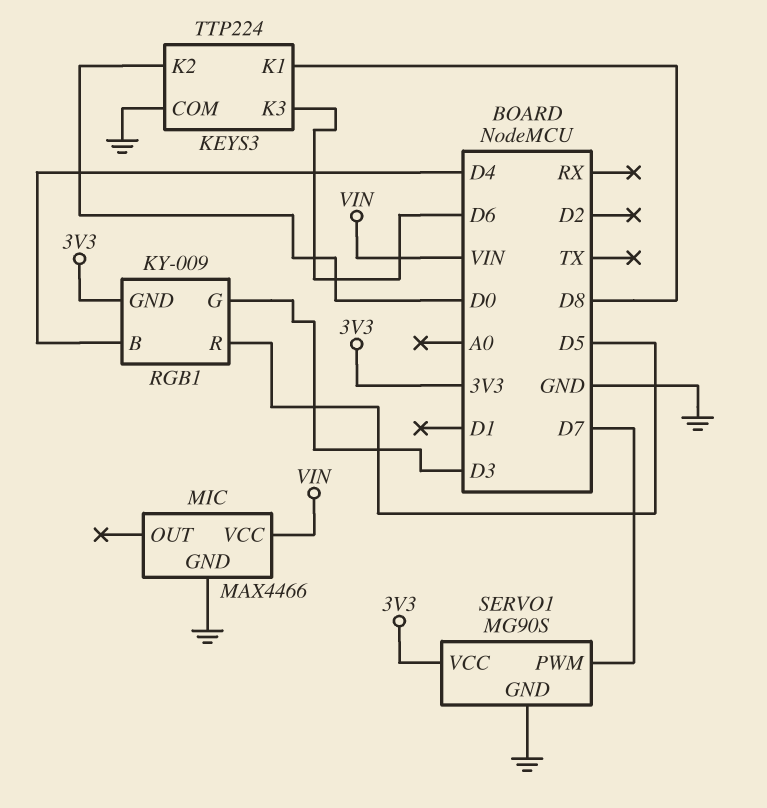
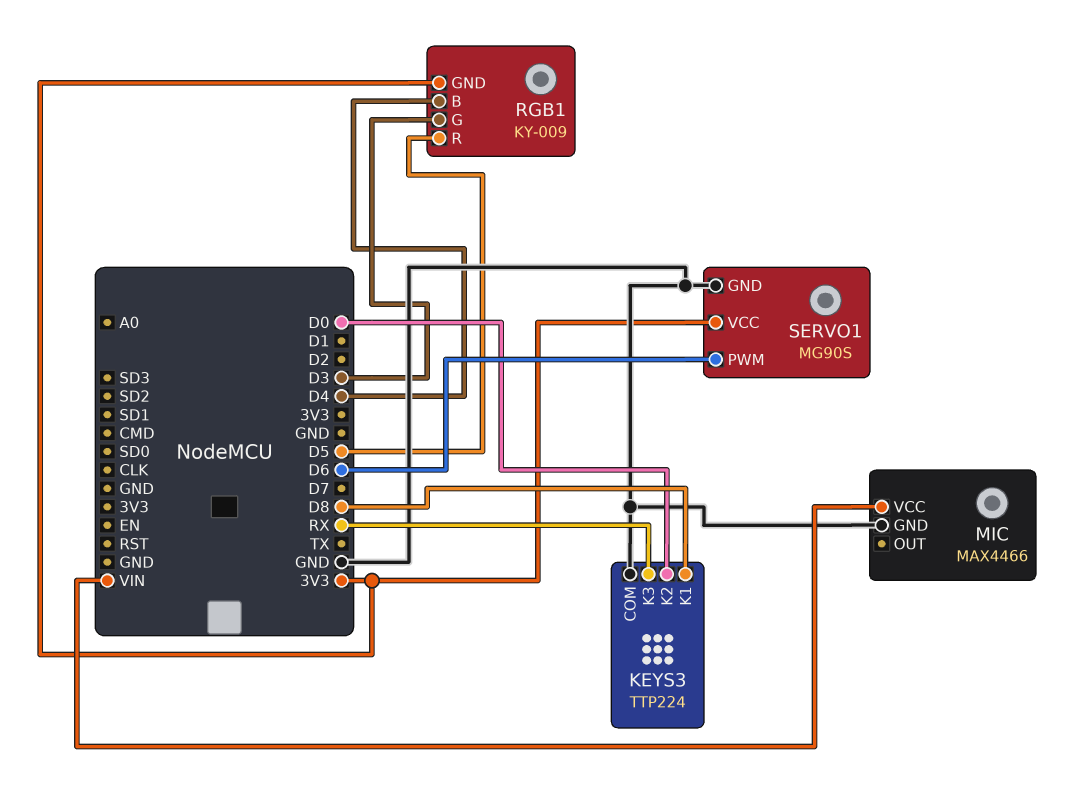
KEYS3 pin K3: D6 -> RX
SERVO1 pin PWM: D7 -> D6

